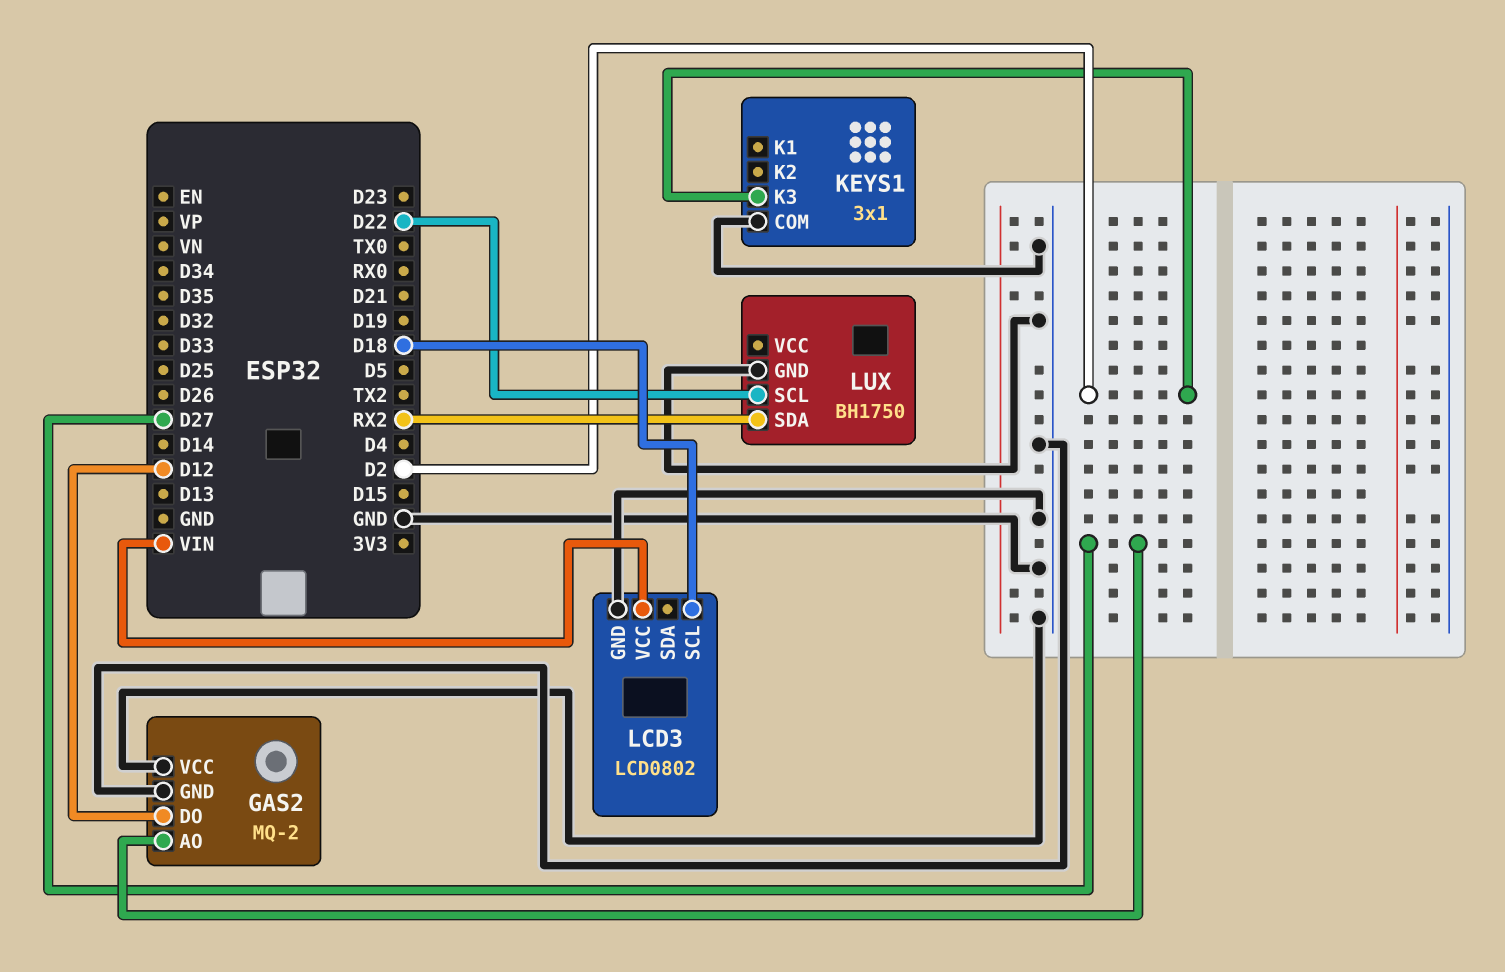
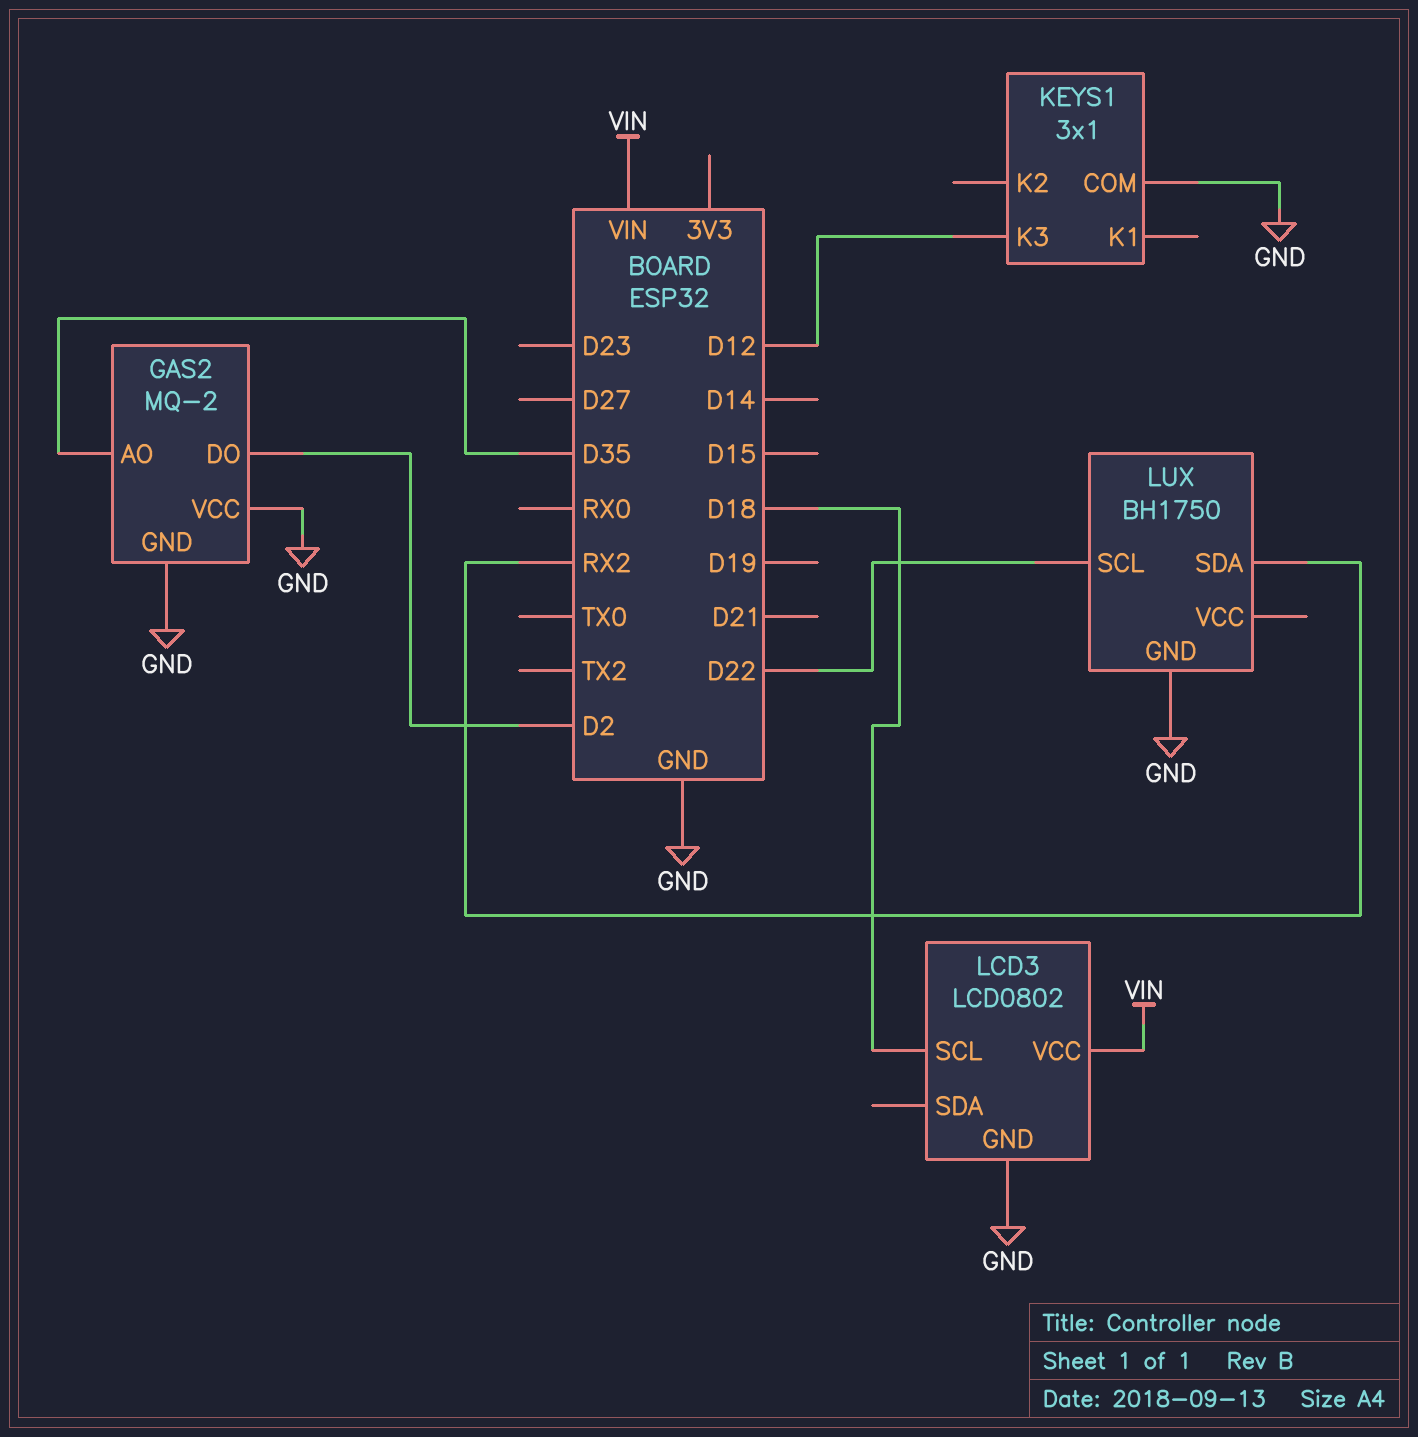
GAS2 pin AO: D27 -> D35
GAS2 pin DO: D12 -> D2
KEYS1 pin K3: D2 -> D12

